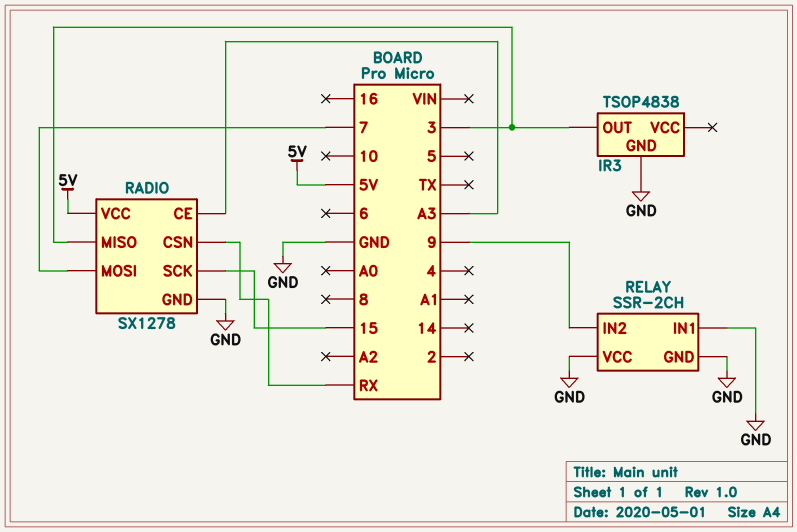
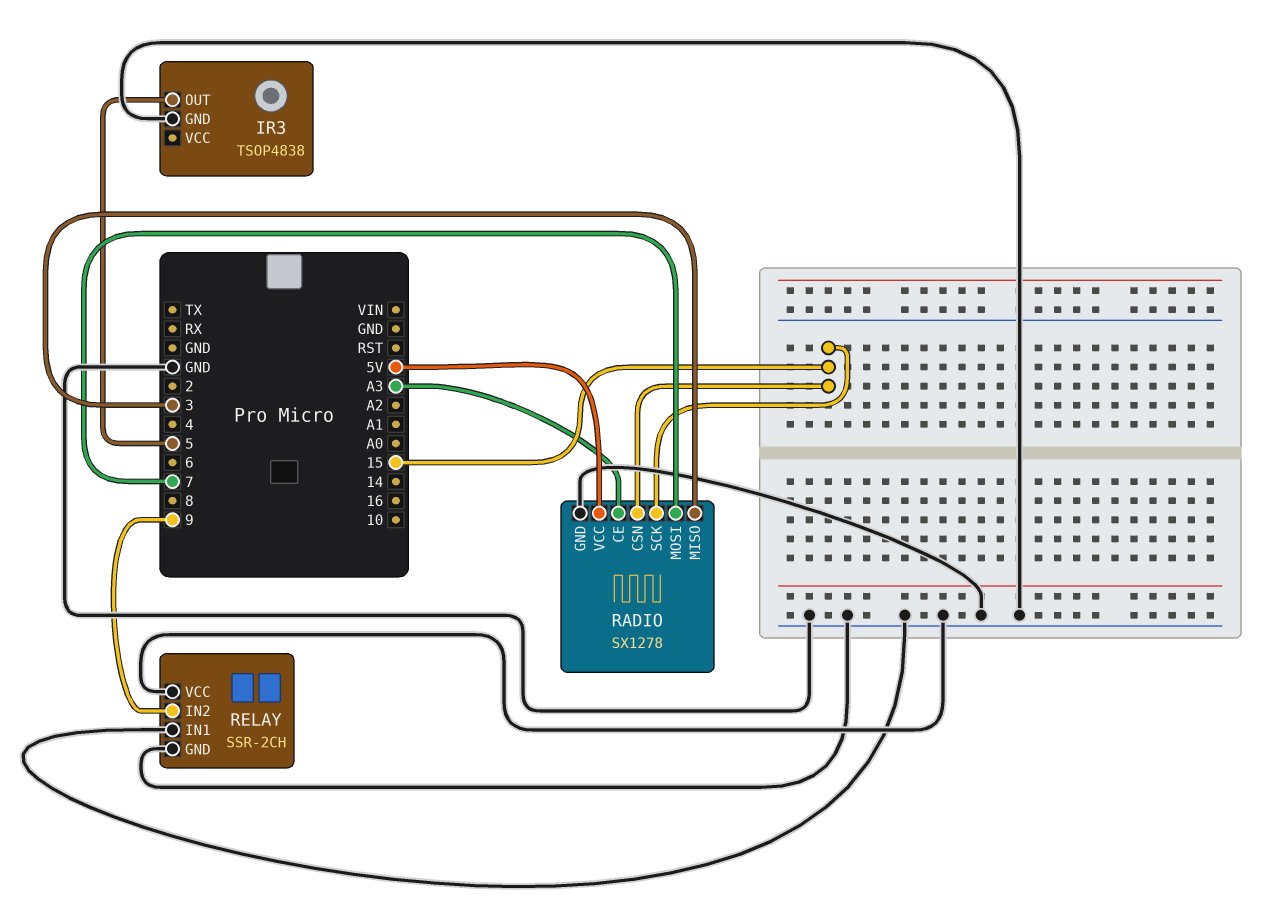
IR3 pin OUT: 3 -> 5
RADIO pin CSN: RX -> 15

